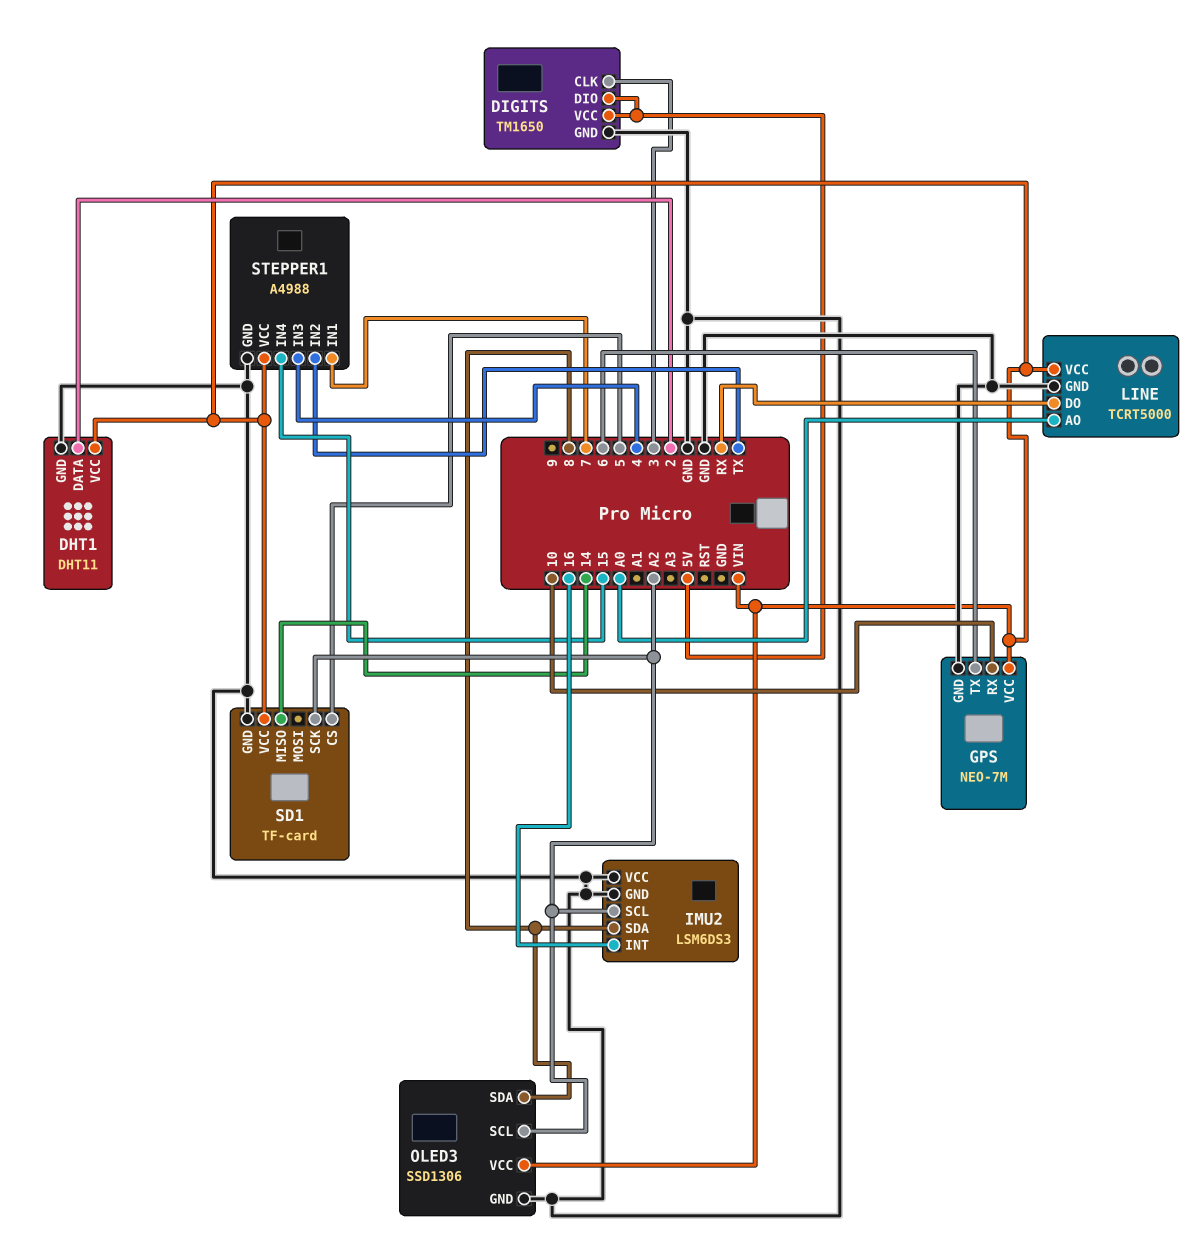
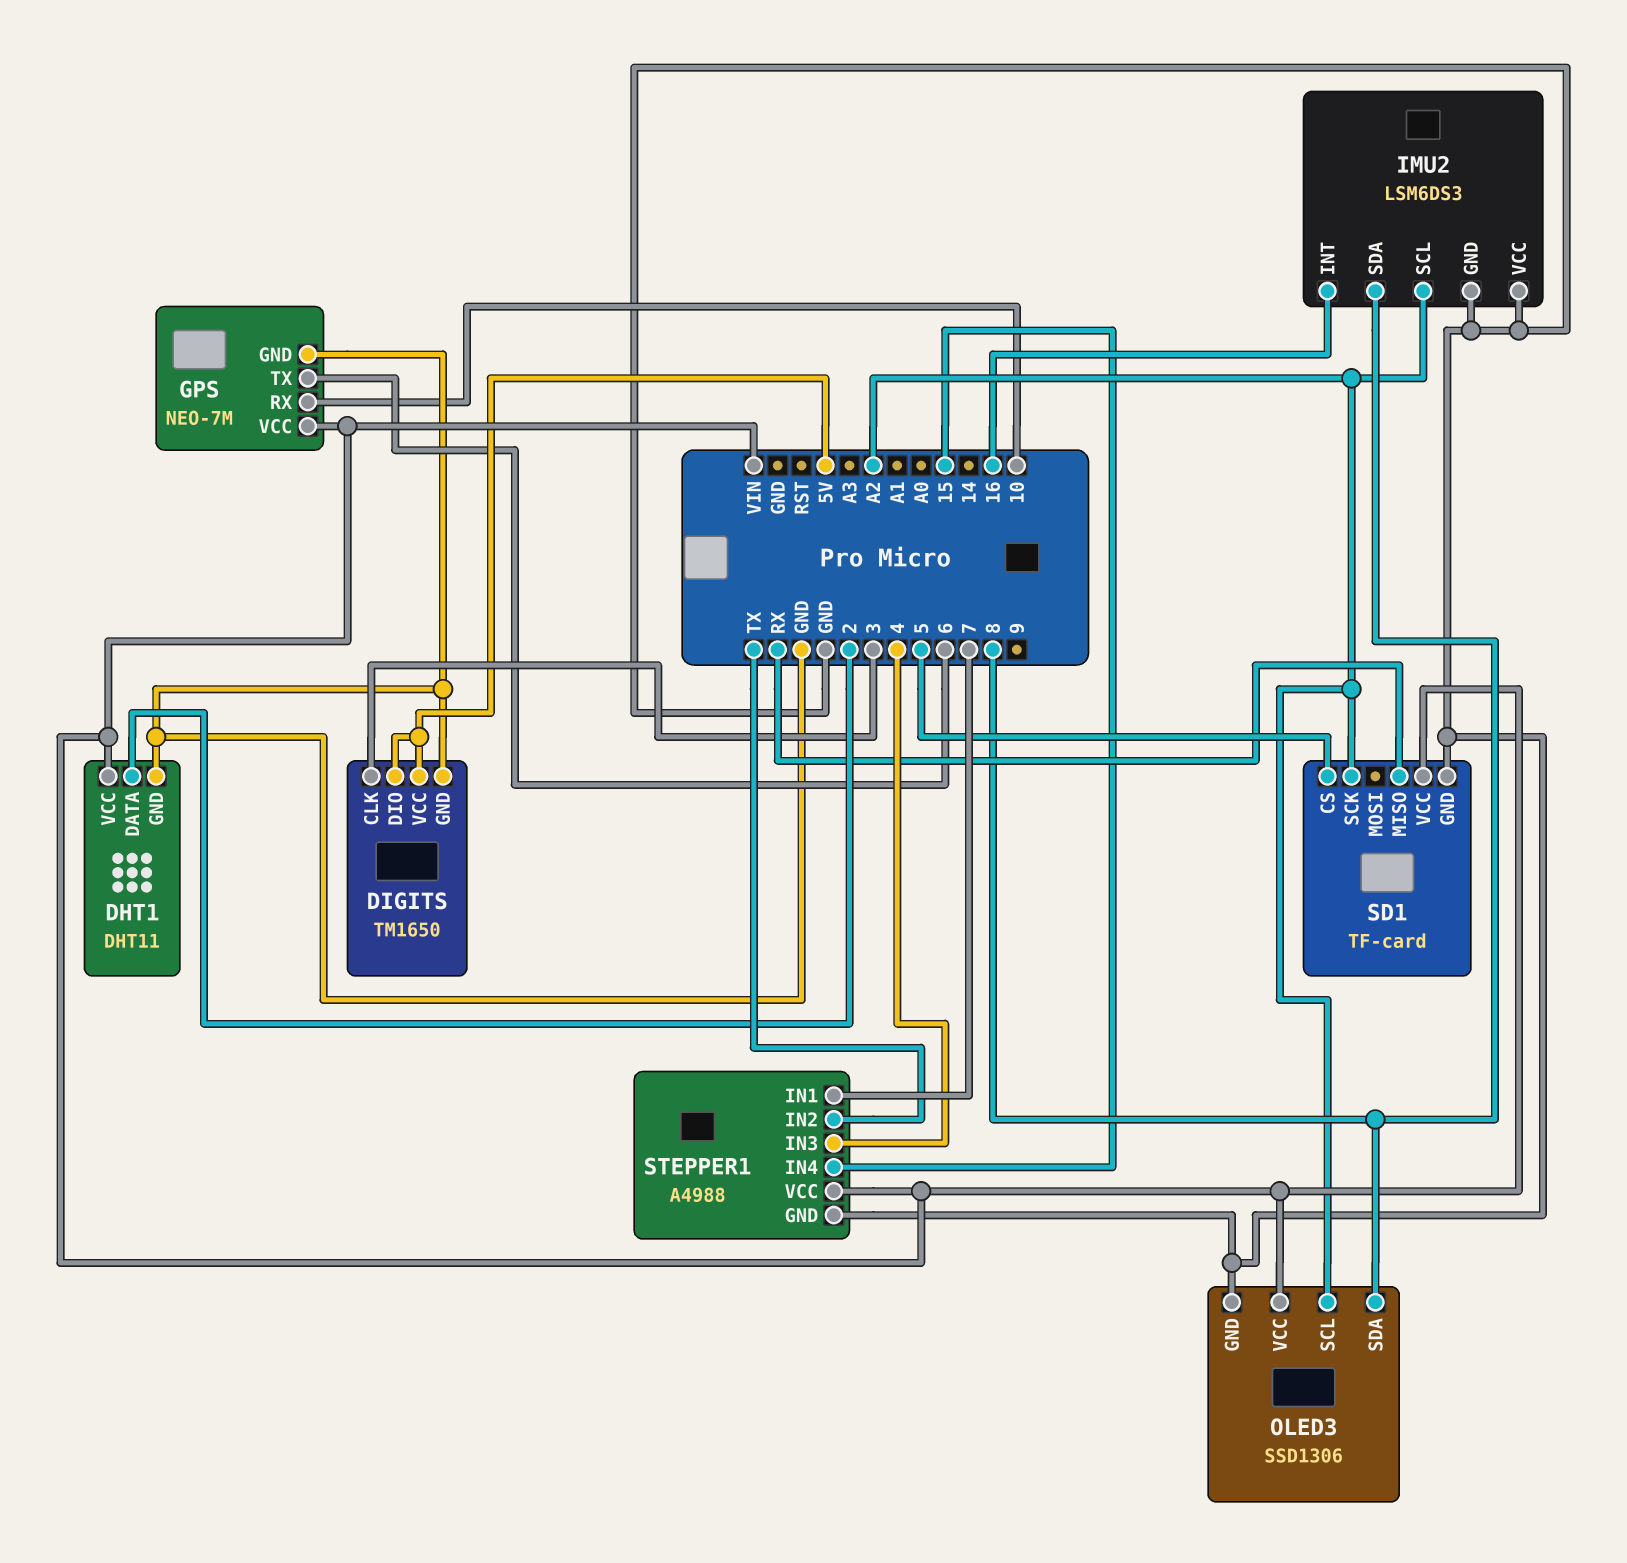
LINE: TCRT5000 -> none
LINE pin AO: A0 -> none
LINE pin DO: RX -> none
LINE pin GND: GND -> none
LINE pin VCC: VIN -> none
SD1 pin MISO: 14 -> RX

